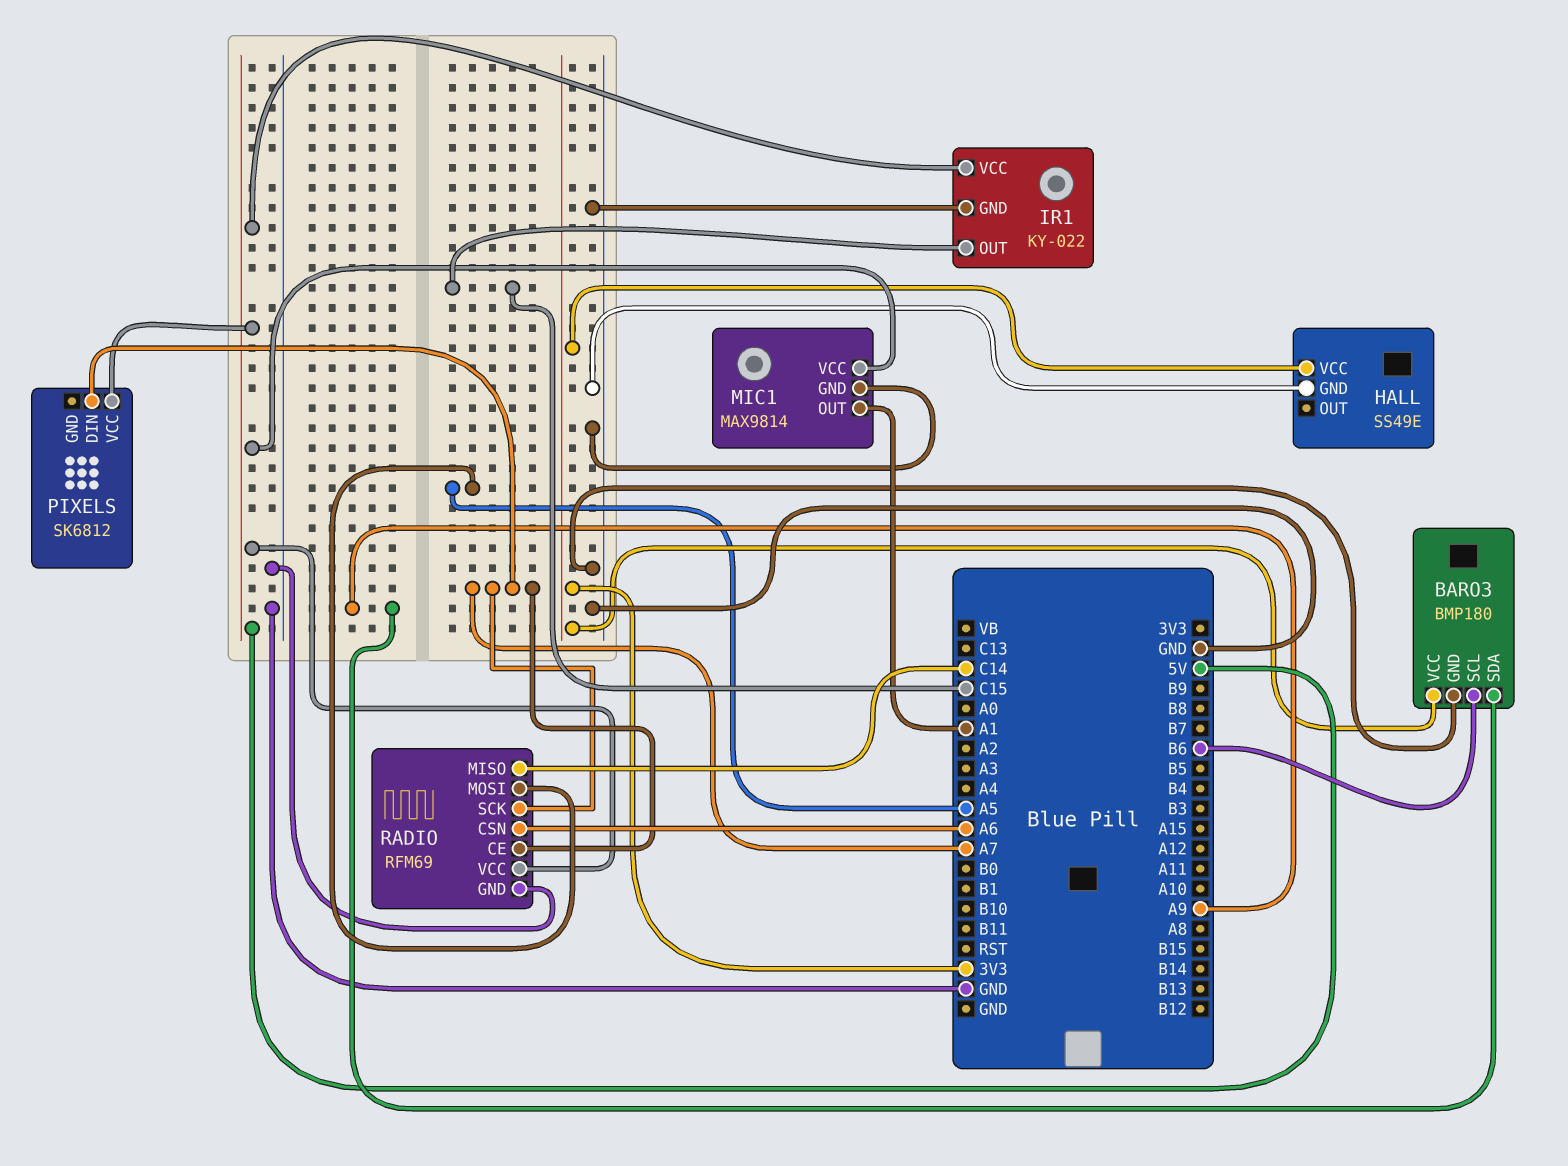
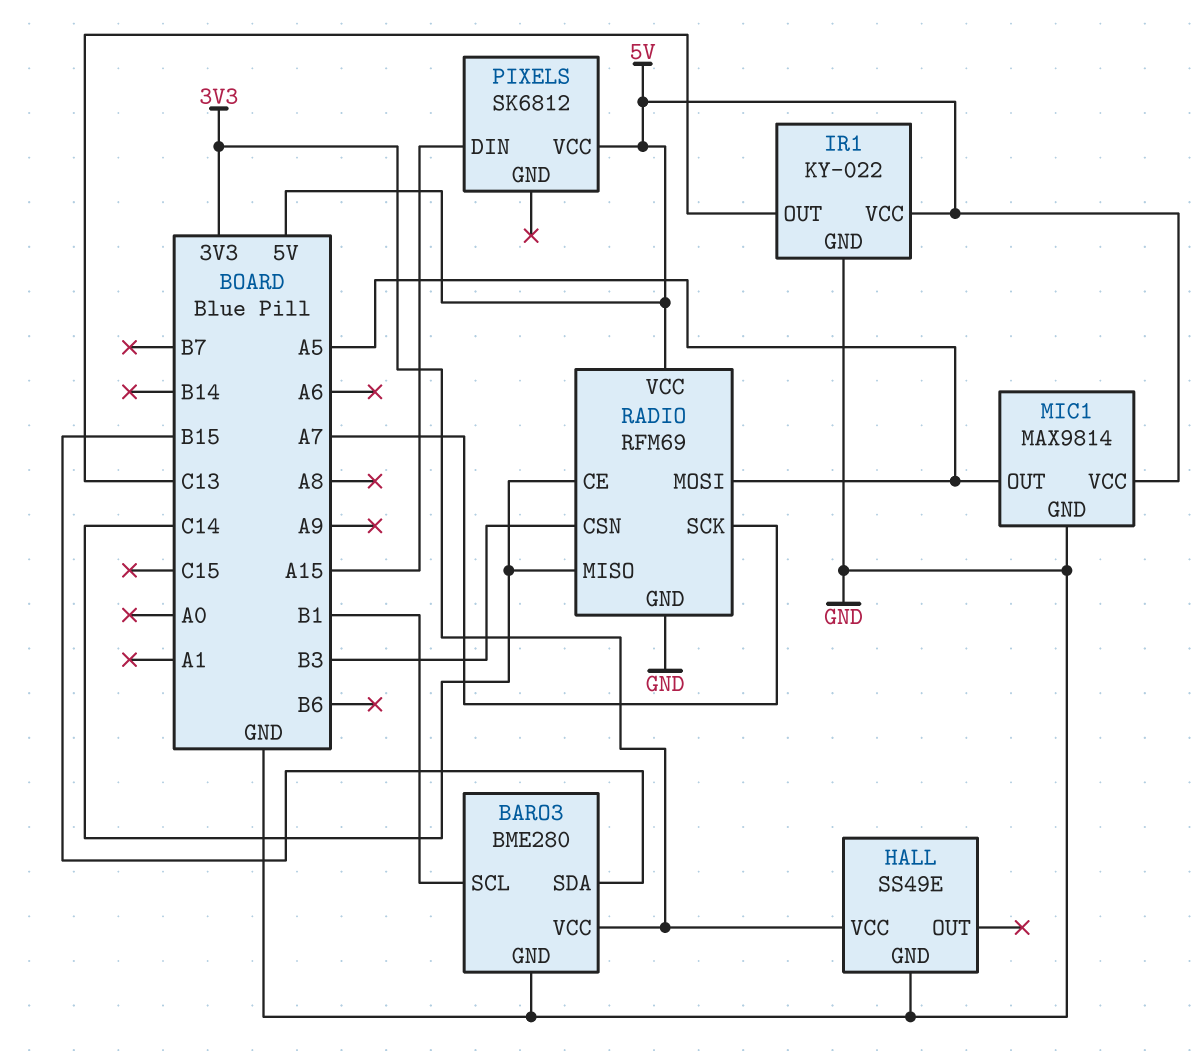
BARO3: BMP180 -> BME280
BARO3 pin SCL: B6 -> B1
BARO3 pin SDA: A9 -> B15
IR1 pin OUT: C15 -> C13
MIC1 pin OUT: A1 -> A5
PIXELS pin DIN: A7 -> A15
RADIO pin CE: A7 -> C14
RADIO pin CSN: A6 -> B3

